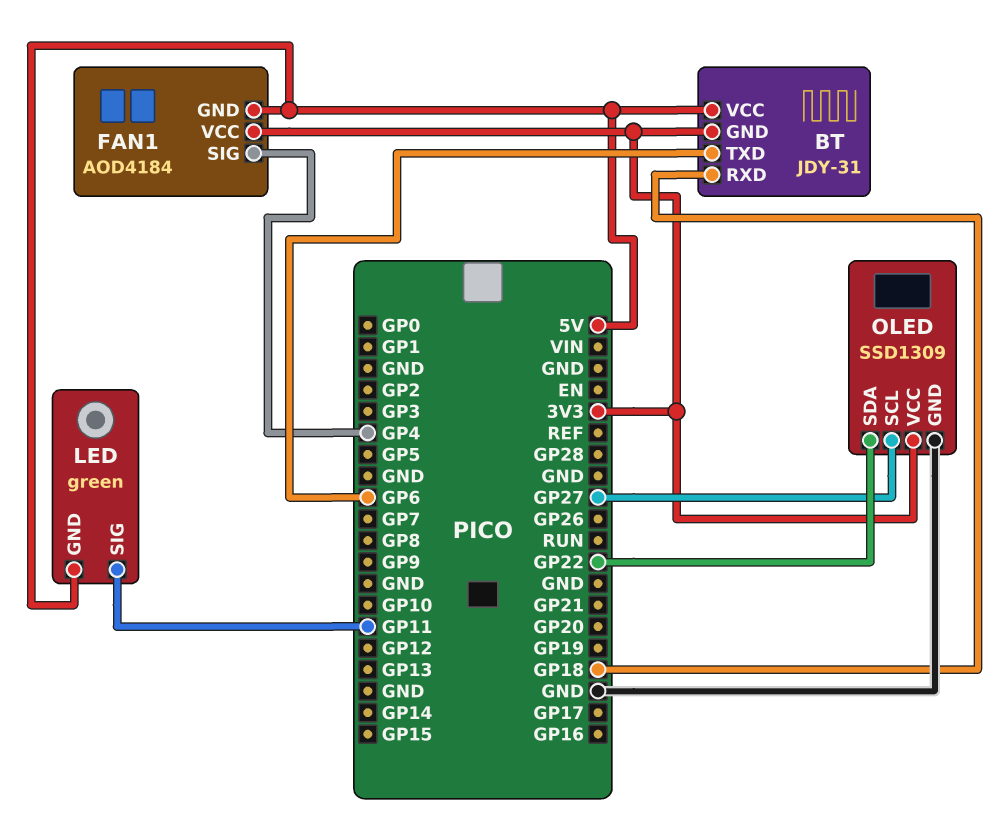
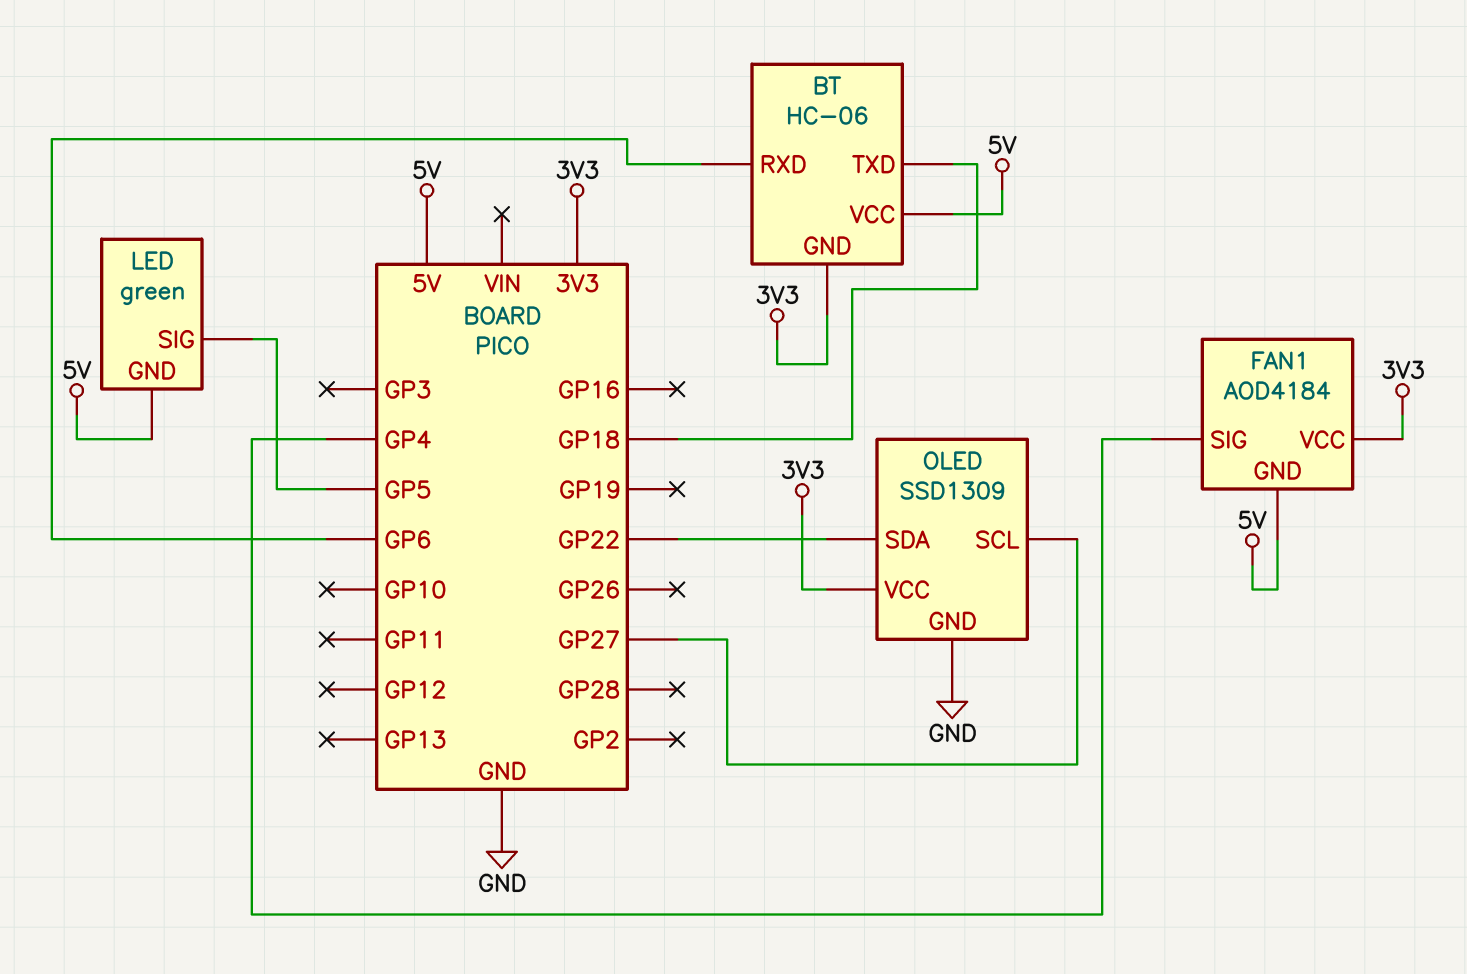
BT: JDY-31 -> HC-06
BT pin RXD: GP18 -> GP6
BT pin TXD: GP6 -> GP18
LED pin SIG: GP11 -> GP5

